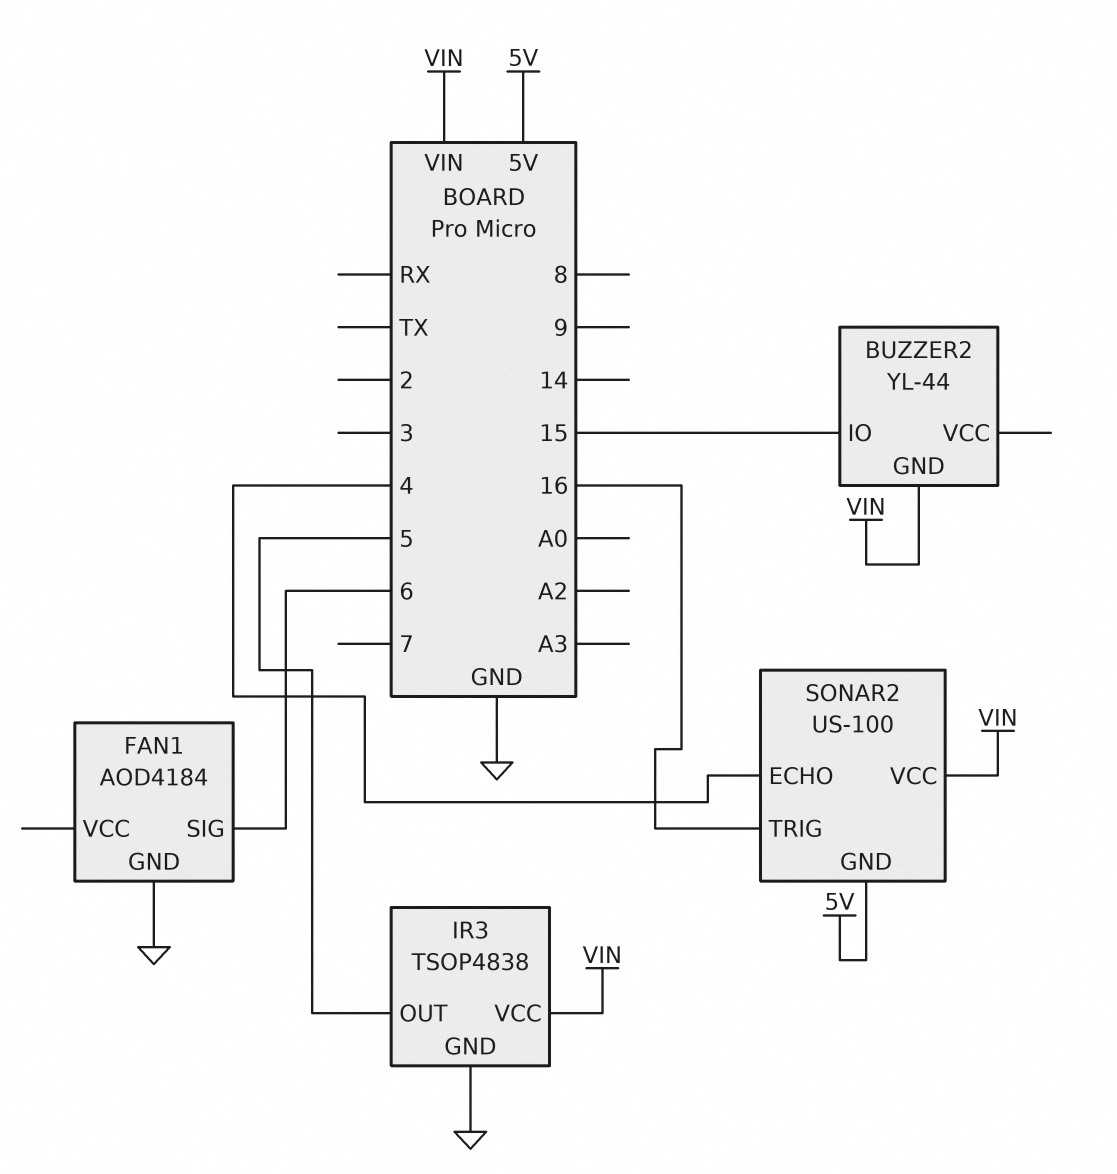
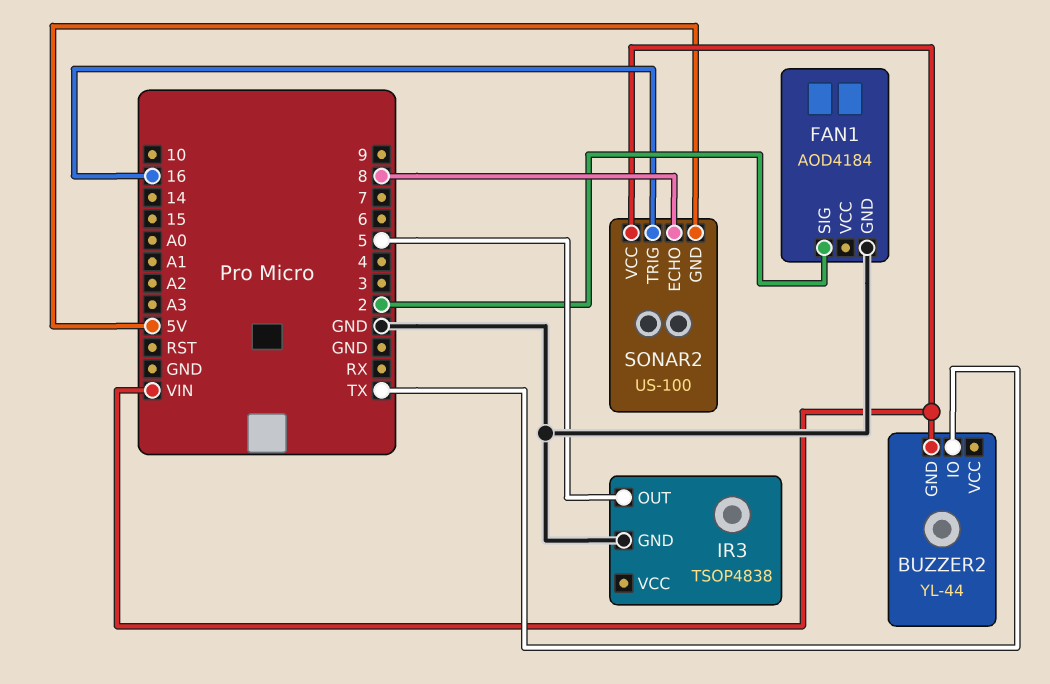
BUZZER2 pin IO: 15 -> TX
FAN1 pin SIG: 6 -> 2
IR3 pin VCC: VIN -> none
SONAR2 pin ECHO: 4 -> 8

